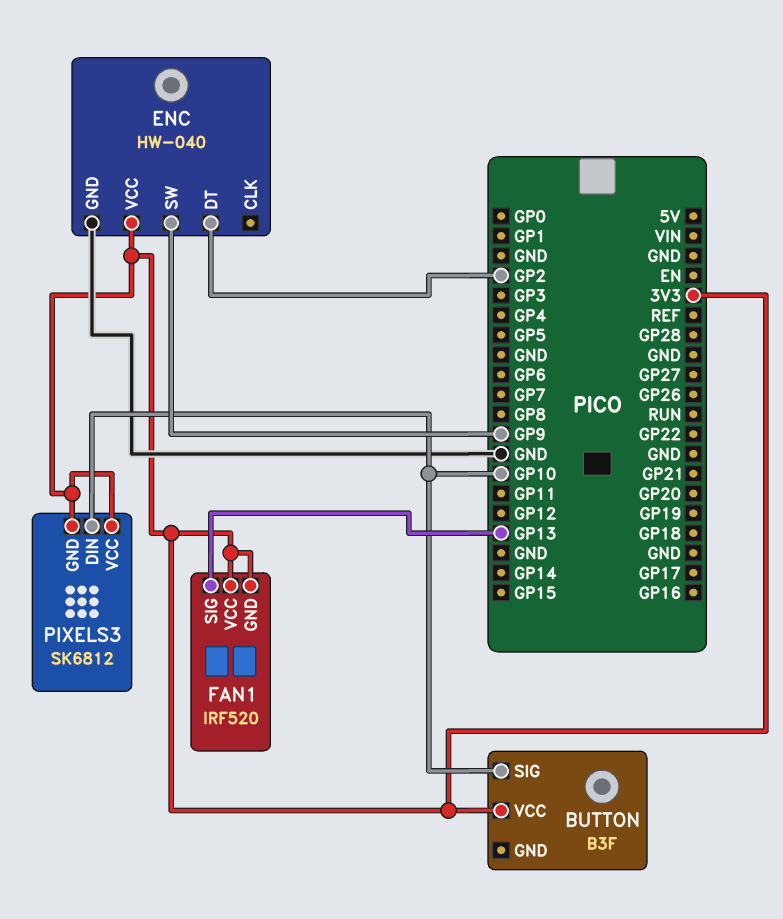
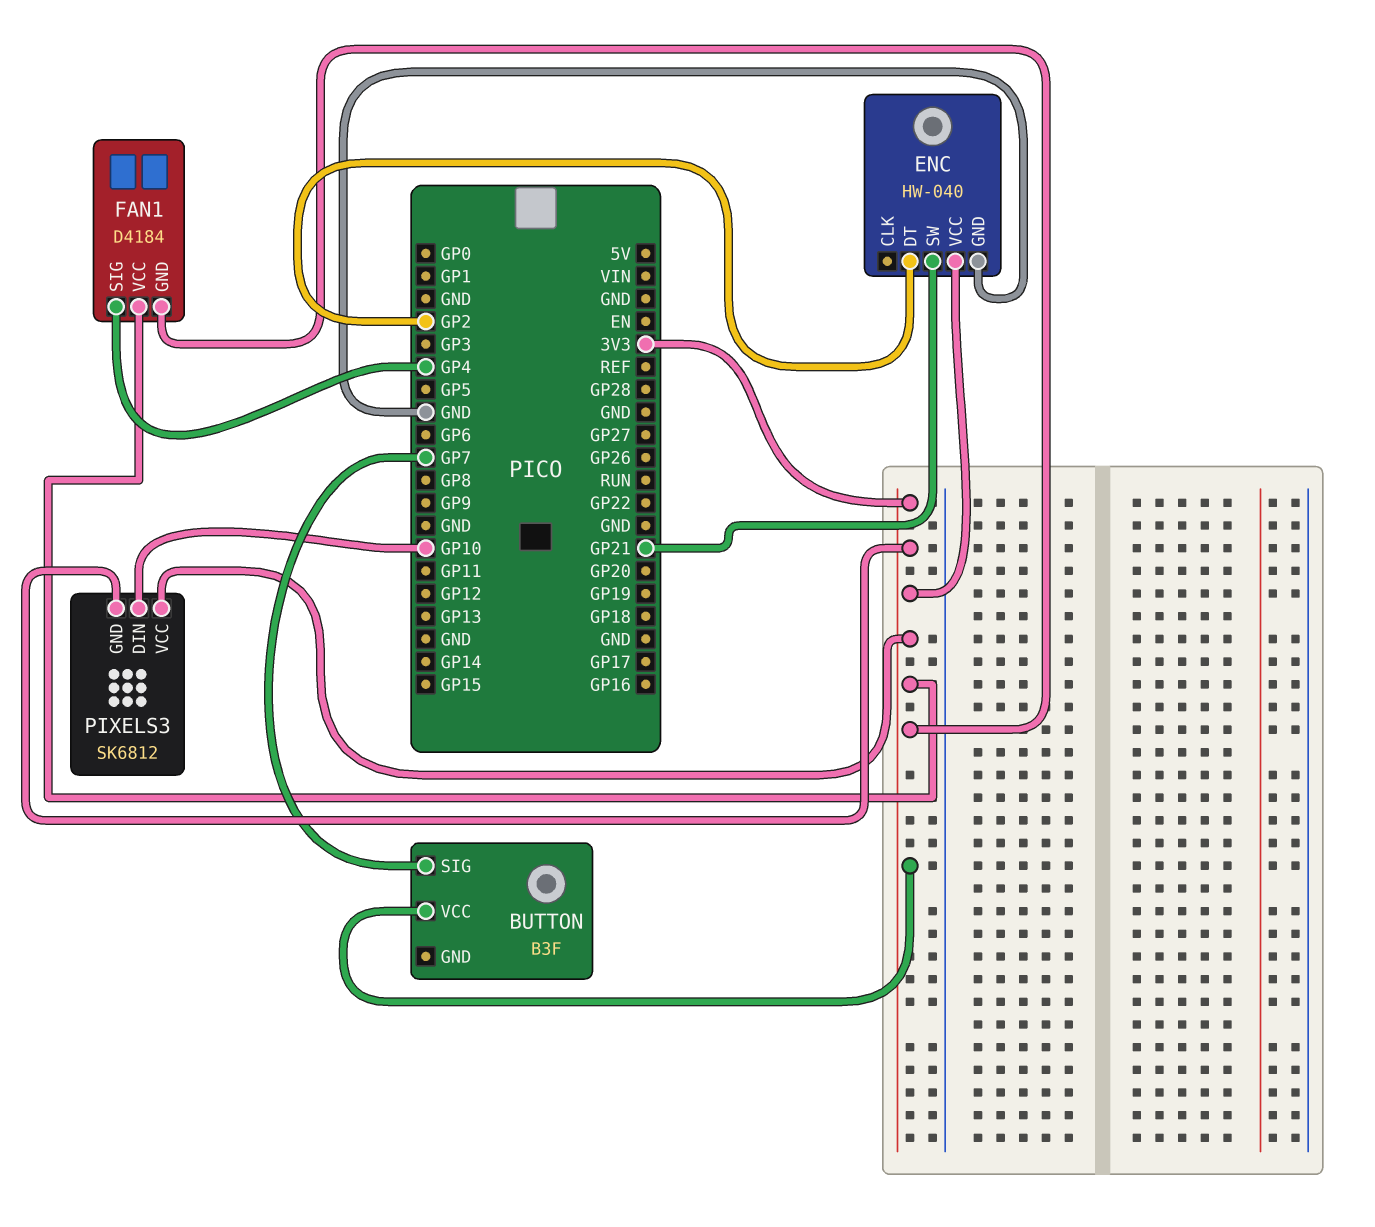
BUTTON pin SIG: GP10 -> GP7
ENC pin SW: GP9 -> GP21
FAN1: IRF520 -> D4184
FAN1 pin SIG: GP13 -> GP4

